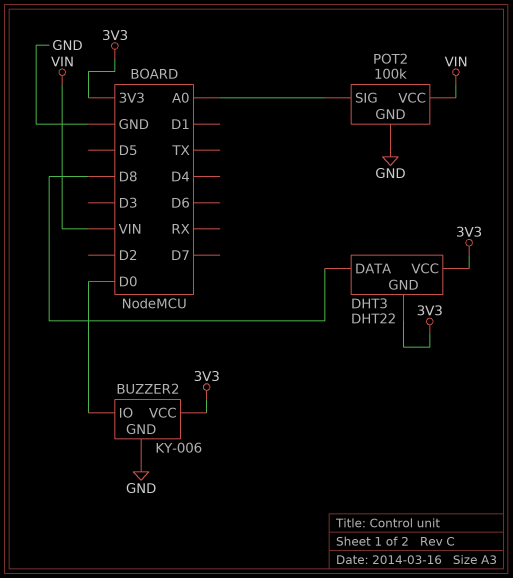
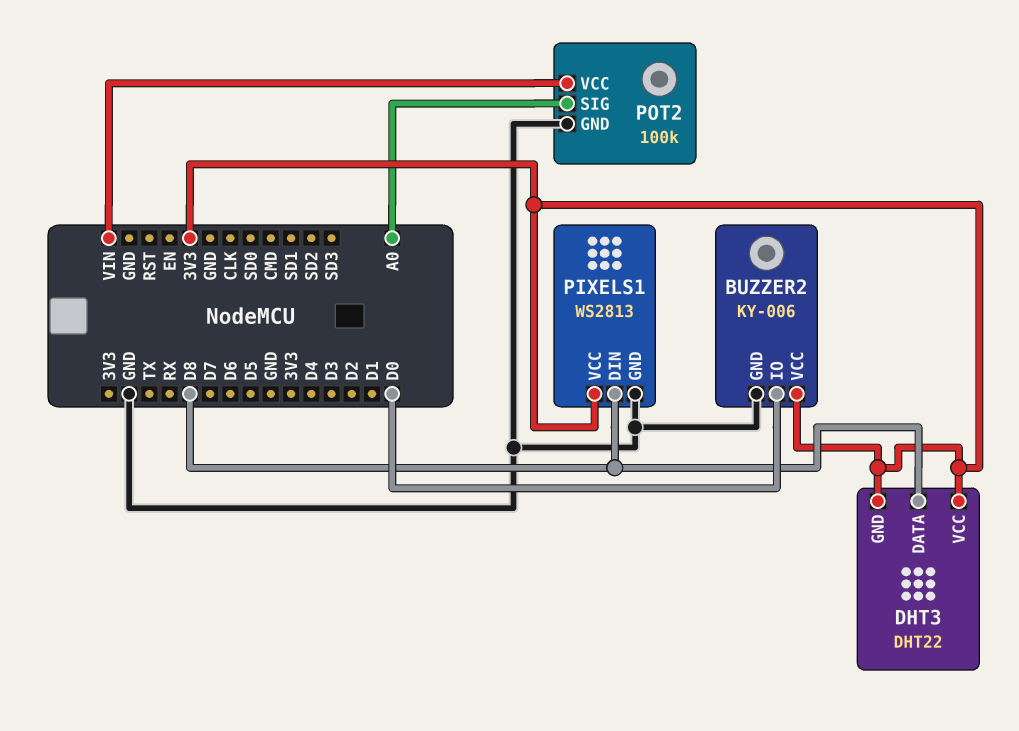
PIXELS1: none -> WS2813
PIXELS1 pin DIN: none -> D8
PIXELS1 pin GND: none -> GND
PIXELS1 pin VCC: none -> 3V3

